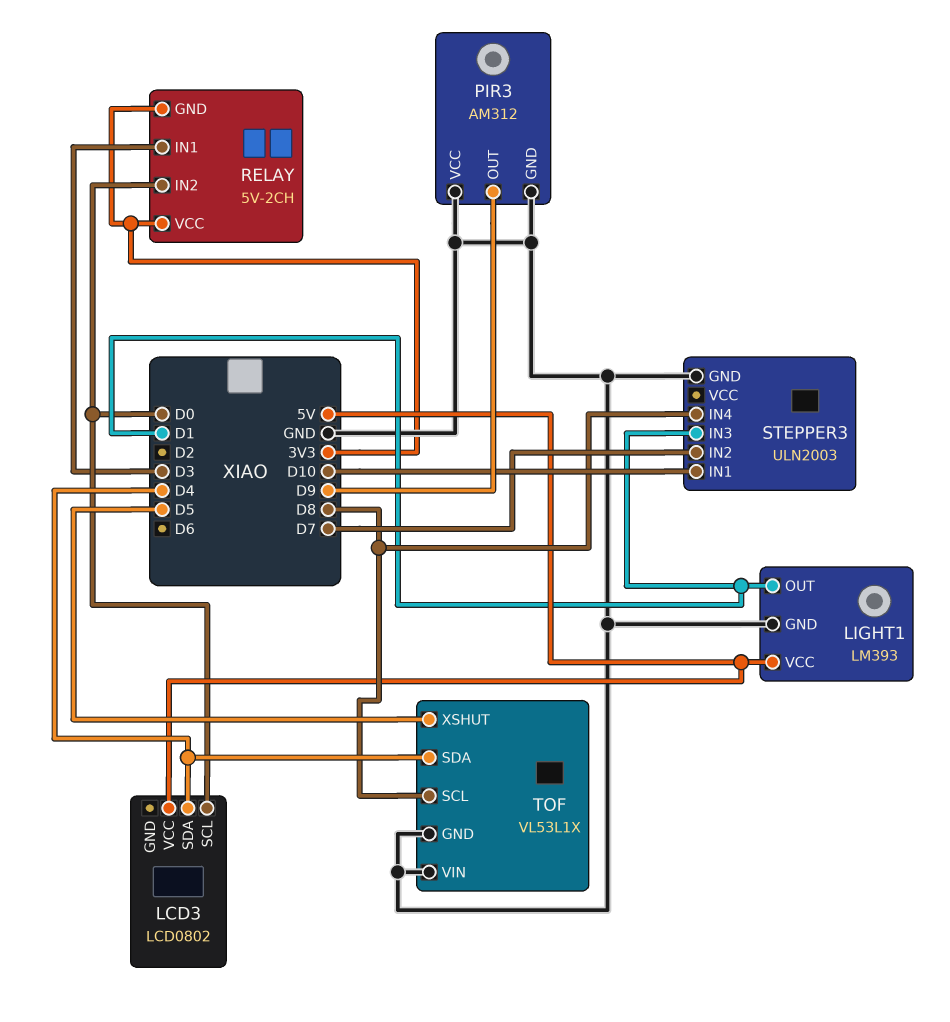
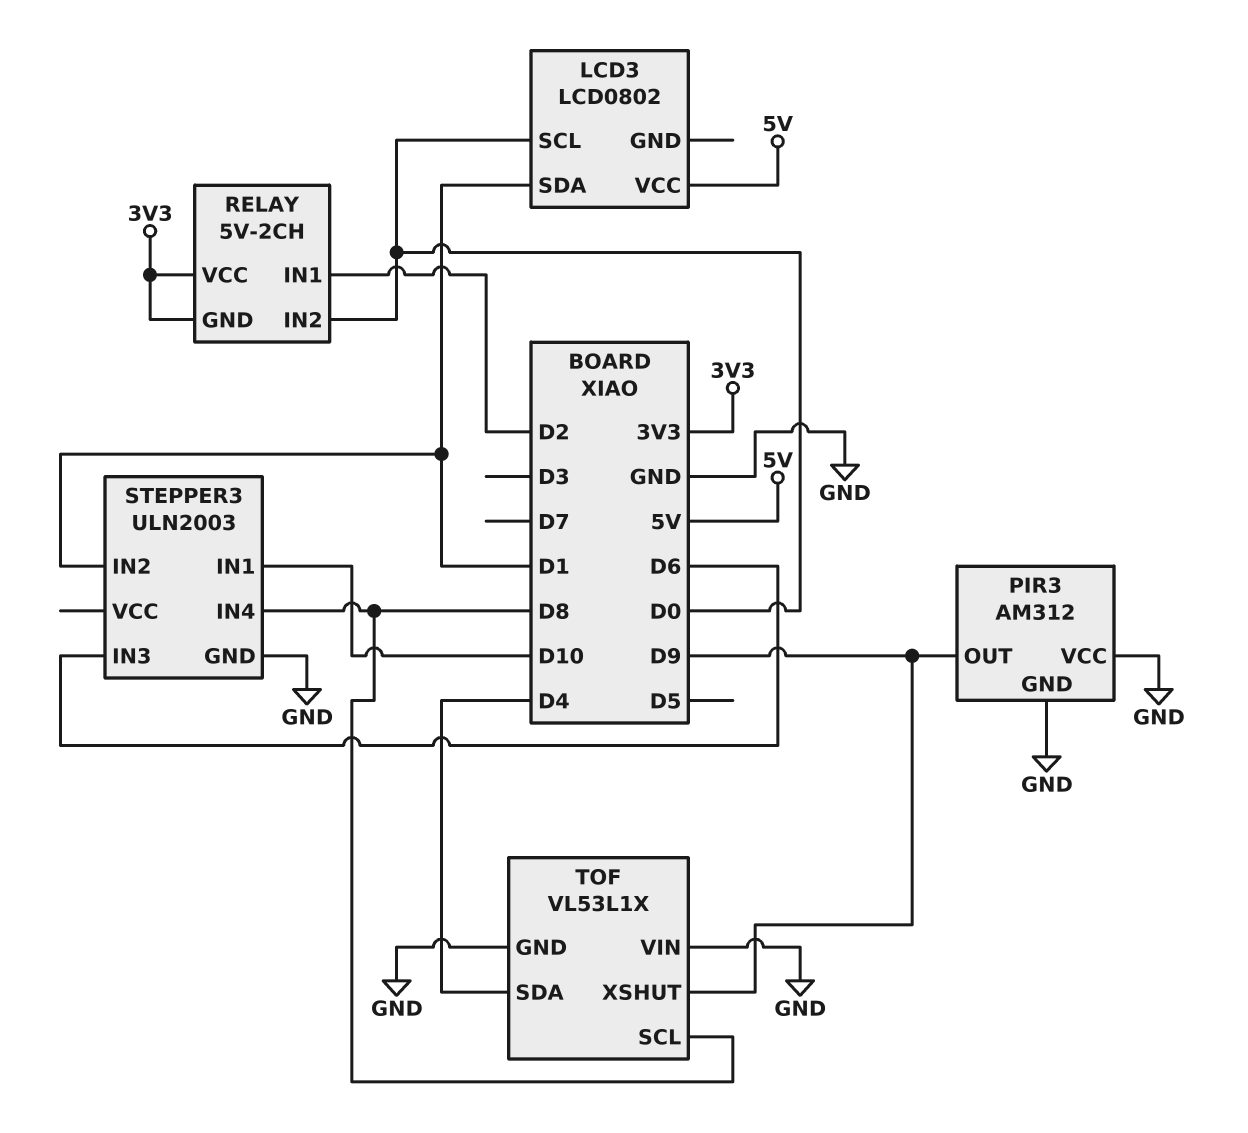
LCD3 pin SDA: D4 -> D1
LIGHT1: LM393 -> none
LIGHT1 pin GND: GND -> none
LIGHT1 pin OUT: D1 -> none
LIGHT1 pin VCC: 5V -> none
RELAY pin IN1: D3 -> D2
STEPPER3 pin IN2: D7 -> D1
STEPPER3 pin IN3: D1 -> D6
TOF pin XSHUT: D5 -> D9

